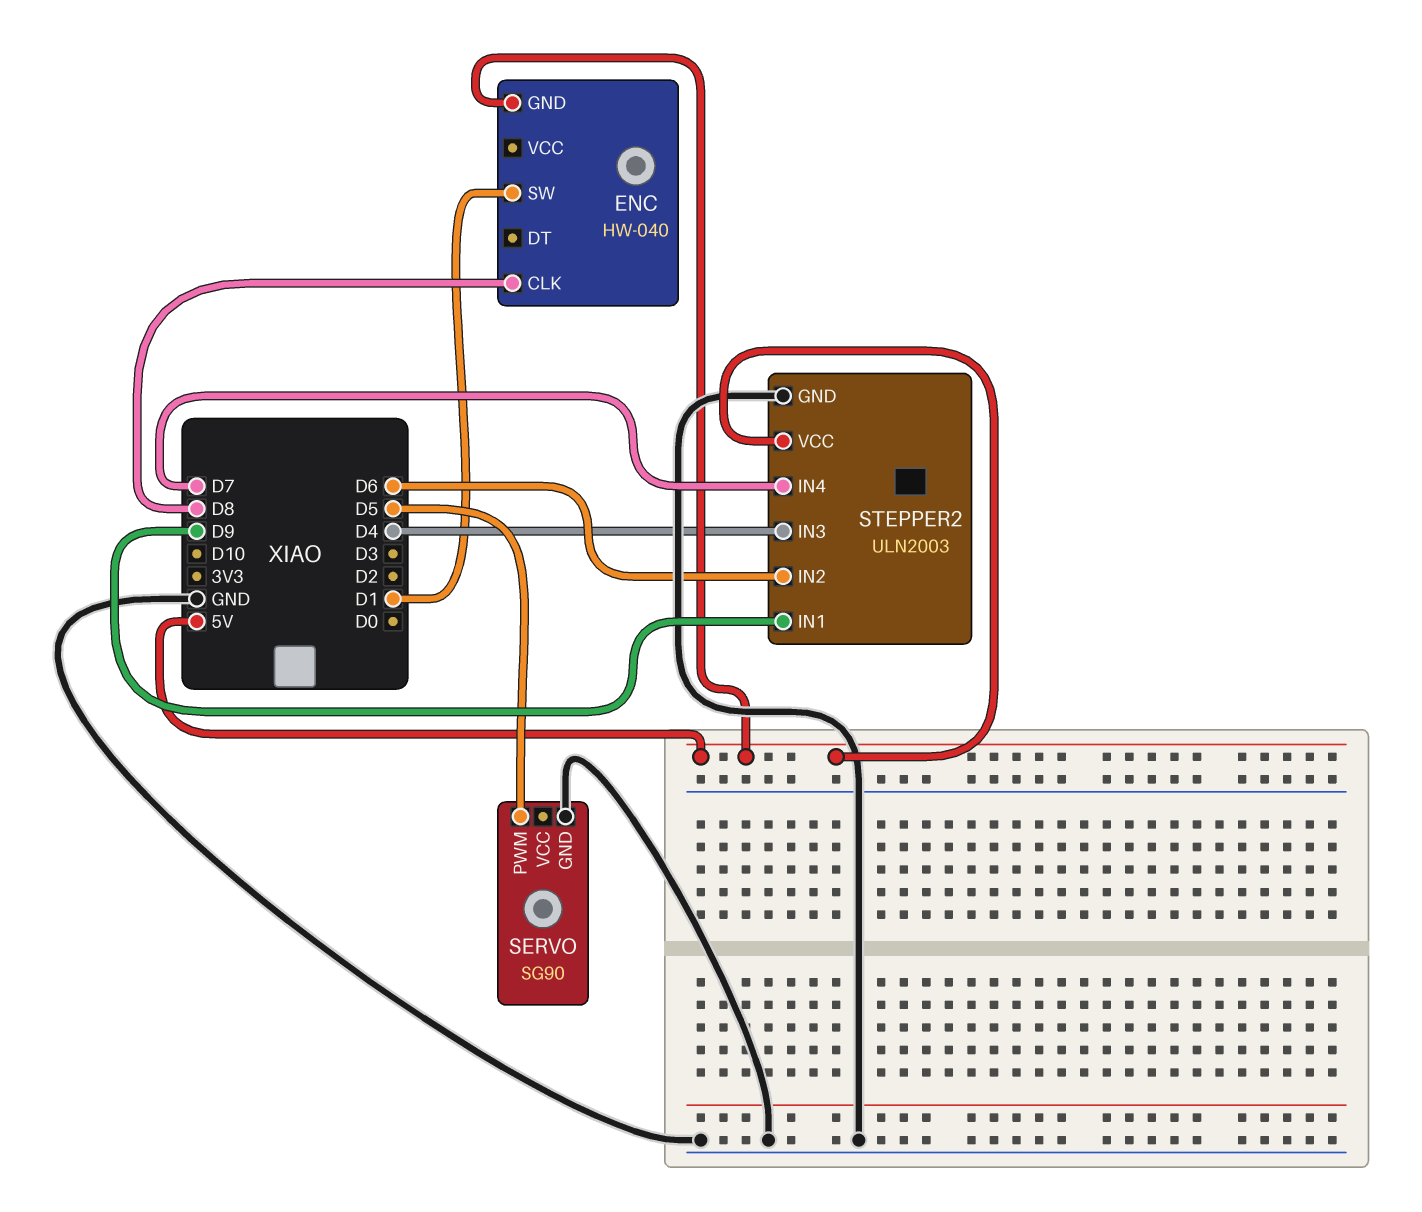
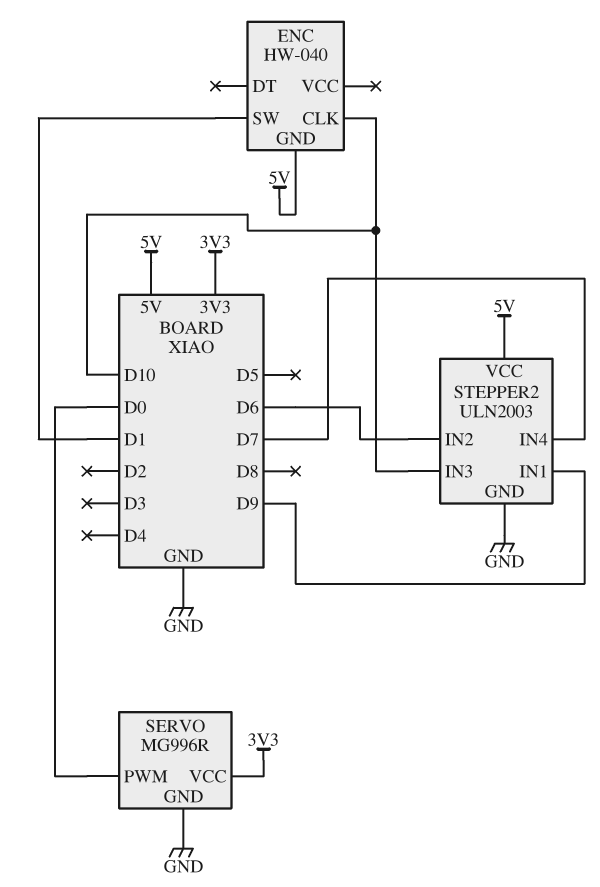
ENC pin CLK: D8 -> D10
SERVO: SG90 -> MG996R
SERVO pin PWM: D5 -> D0
SERVO pin VCC: none -> 3V3
STEPPER2 pin IN3: D4 -> D10

